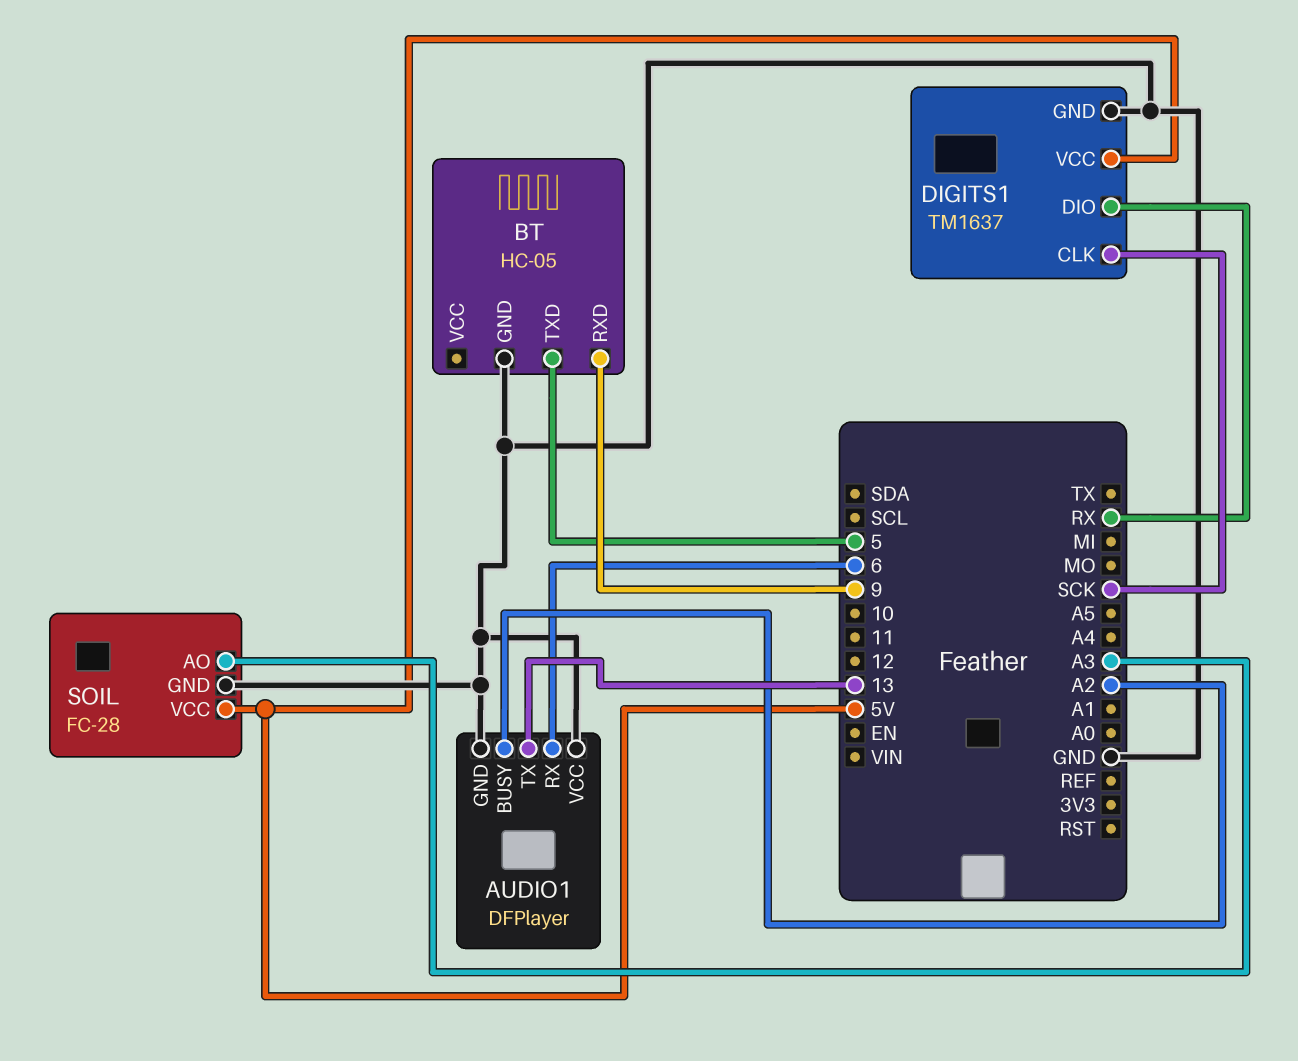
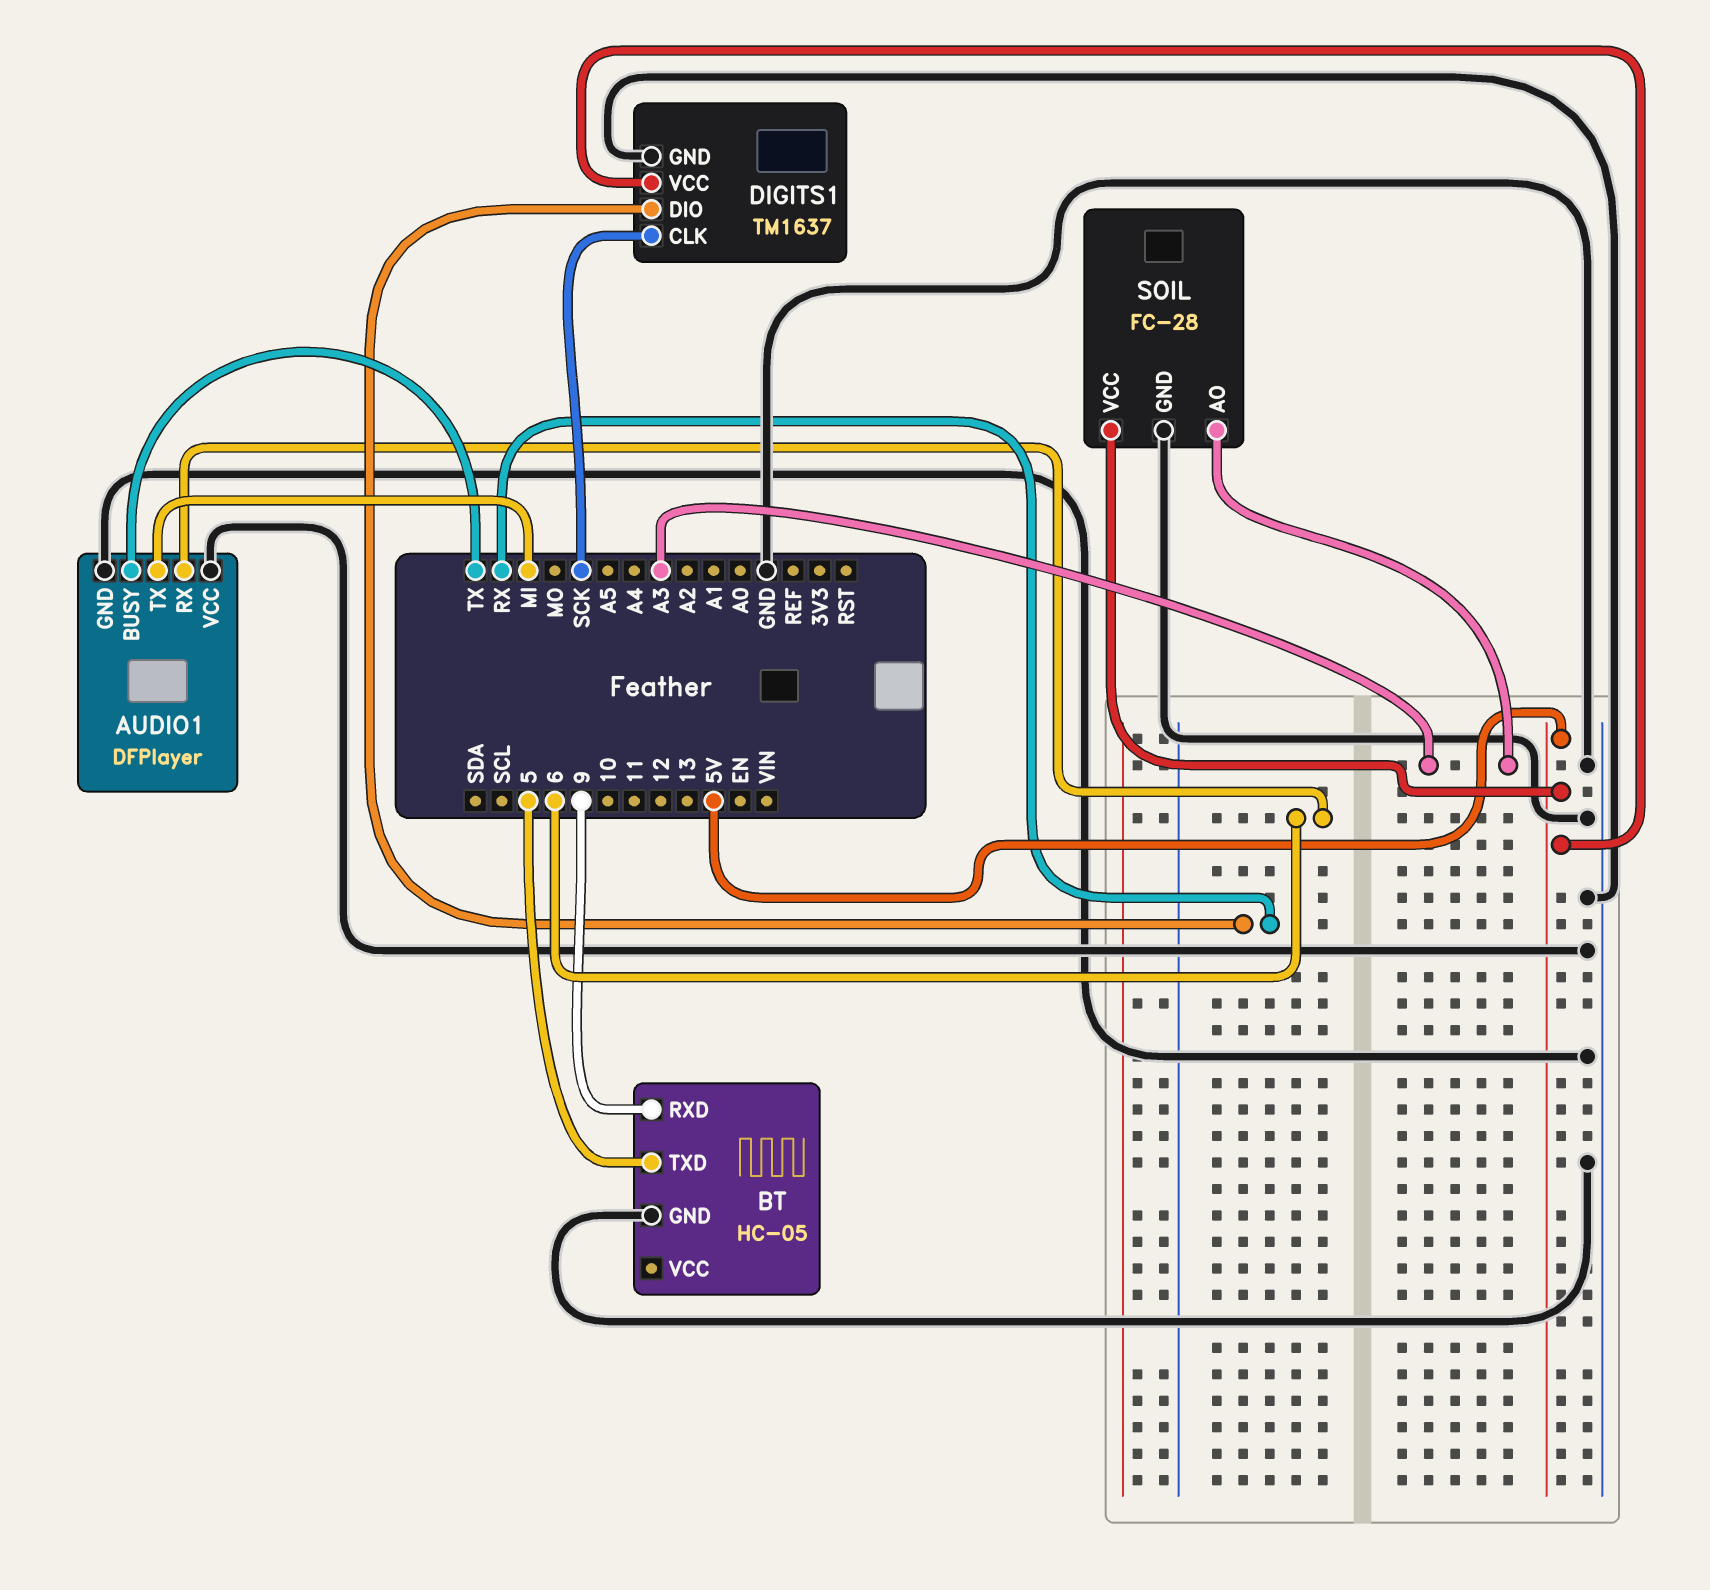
AUDIO1 pin BUSY: A2 -> TX
AUDIO1 pin TX: 13 -> MI

